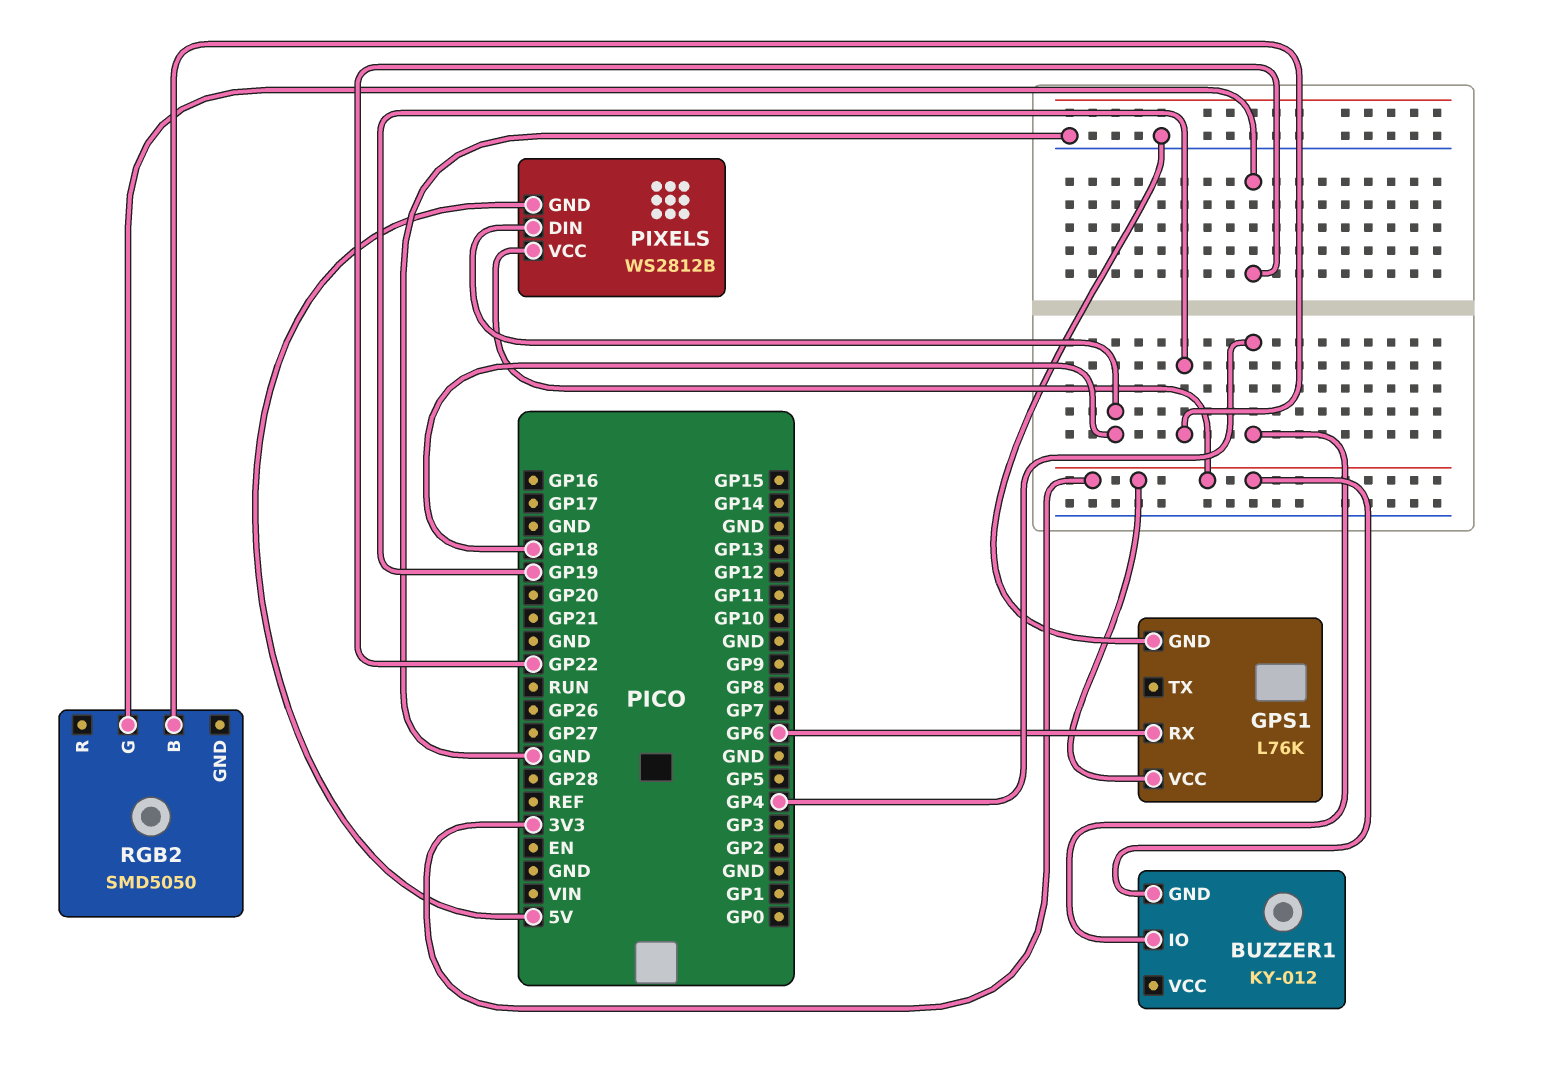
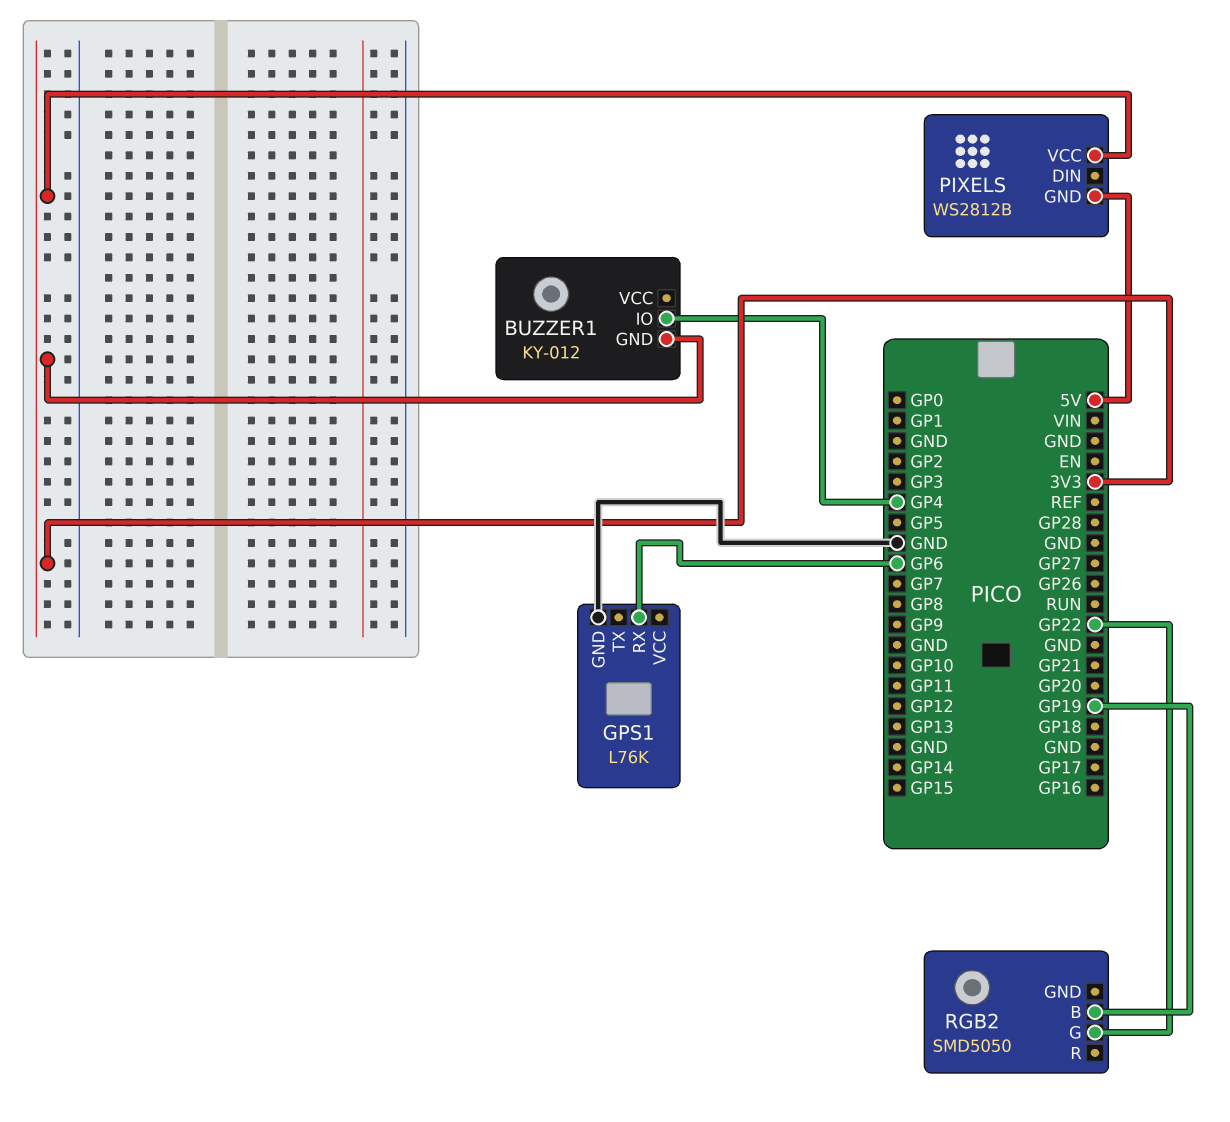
GPS1 pin VCC: 3V3 -> none
PIXELS pin DIN: GP18 -> none

